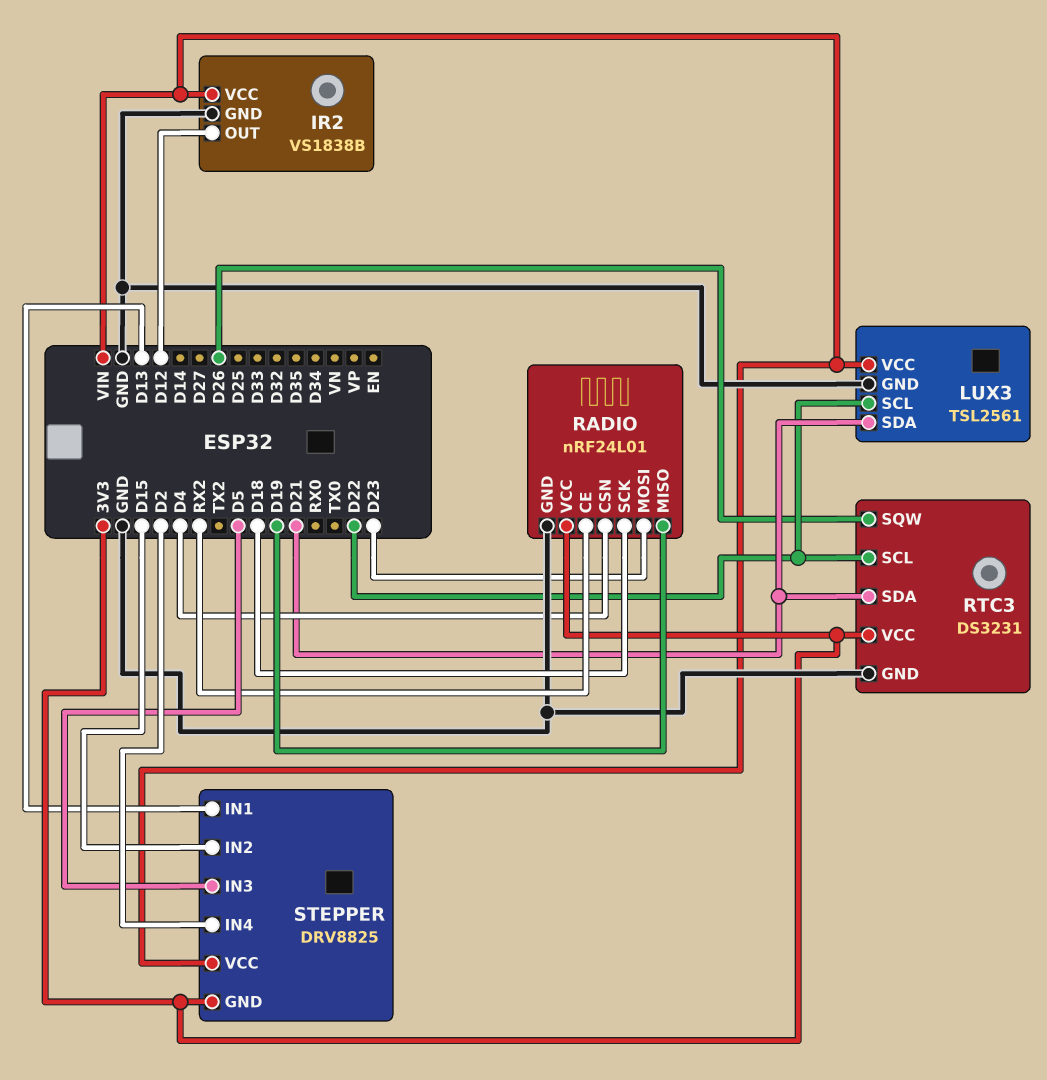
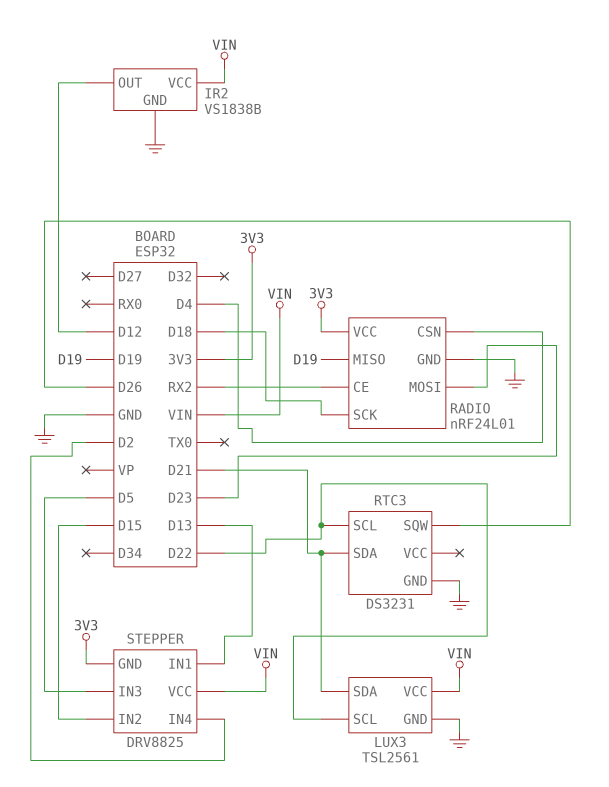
RTC3 pin VCC: 3V3 -> none

